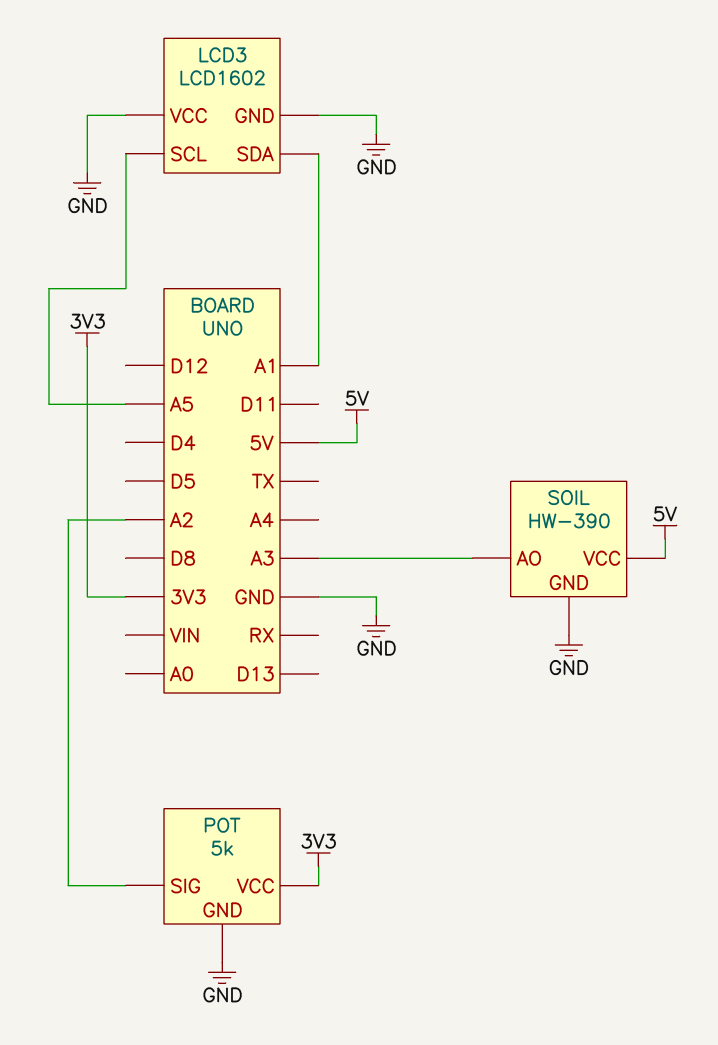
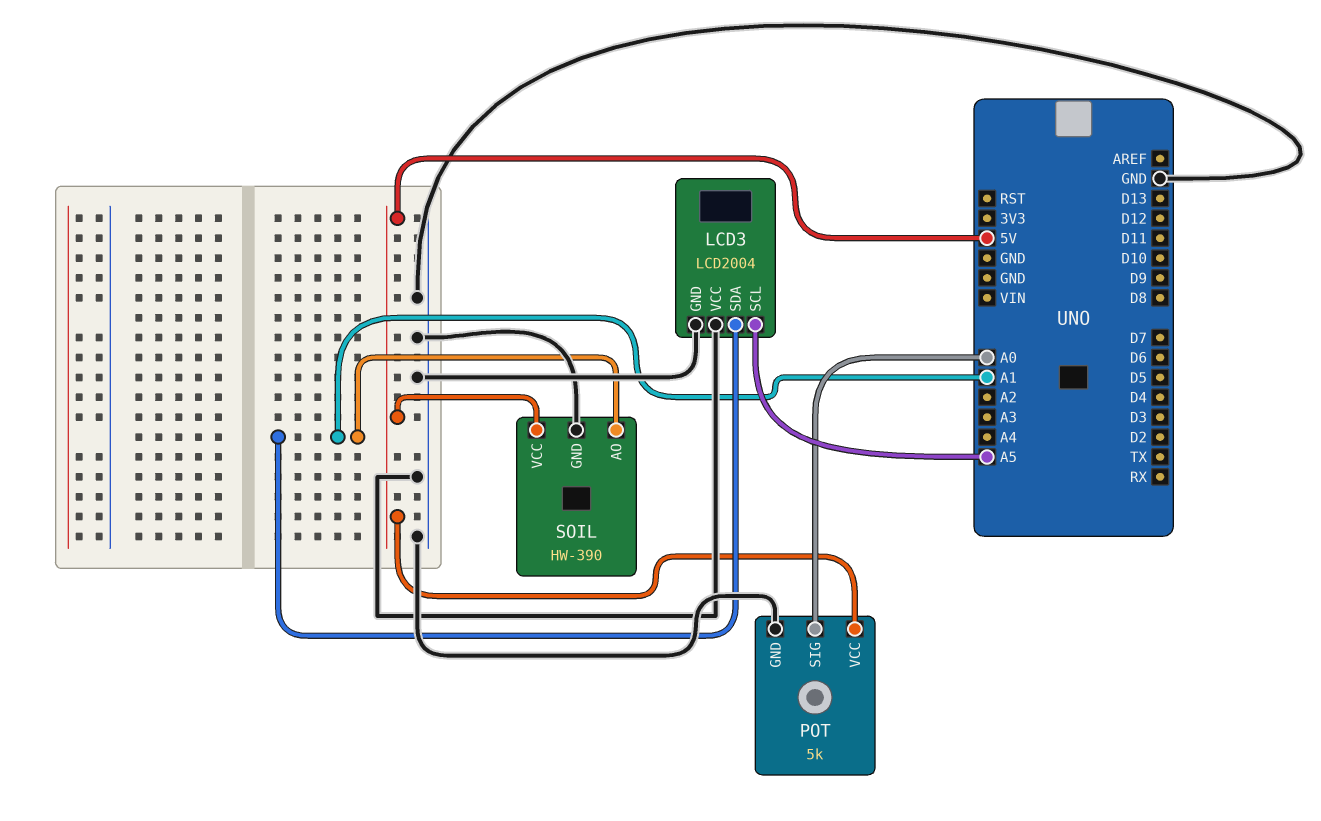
LCD3: LCD1602 -> LCD2004
POT pin SIG: A2 -> A0
POT pin VCC: 3V3 -> 5V
SOIL pin AO: A3 -> A1

